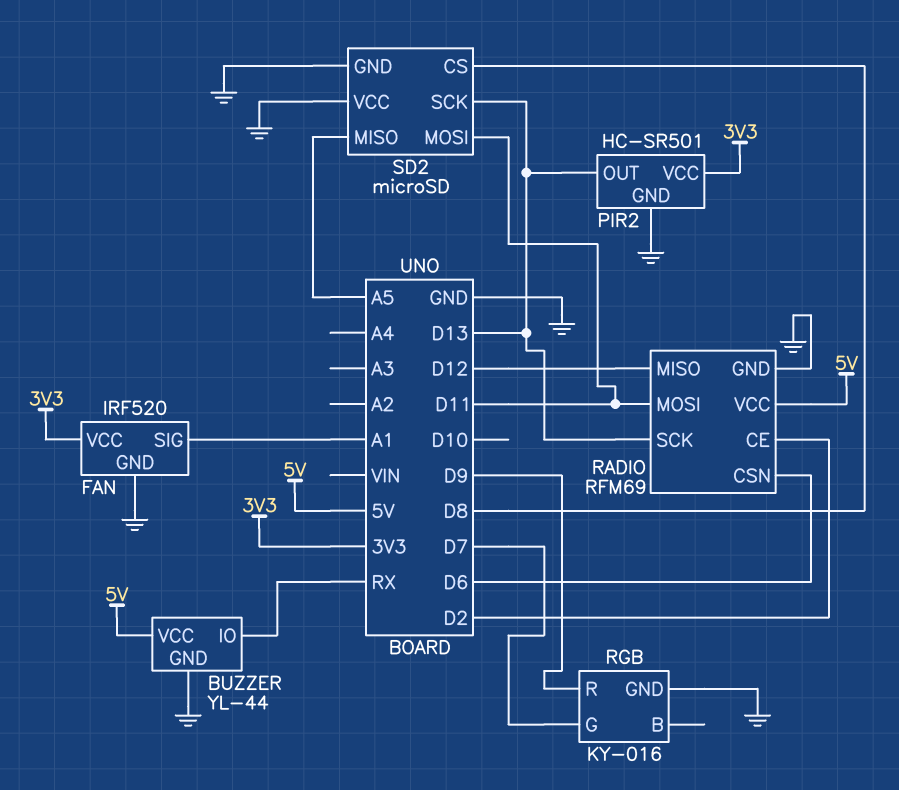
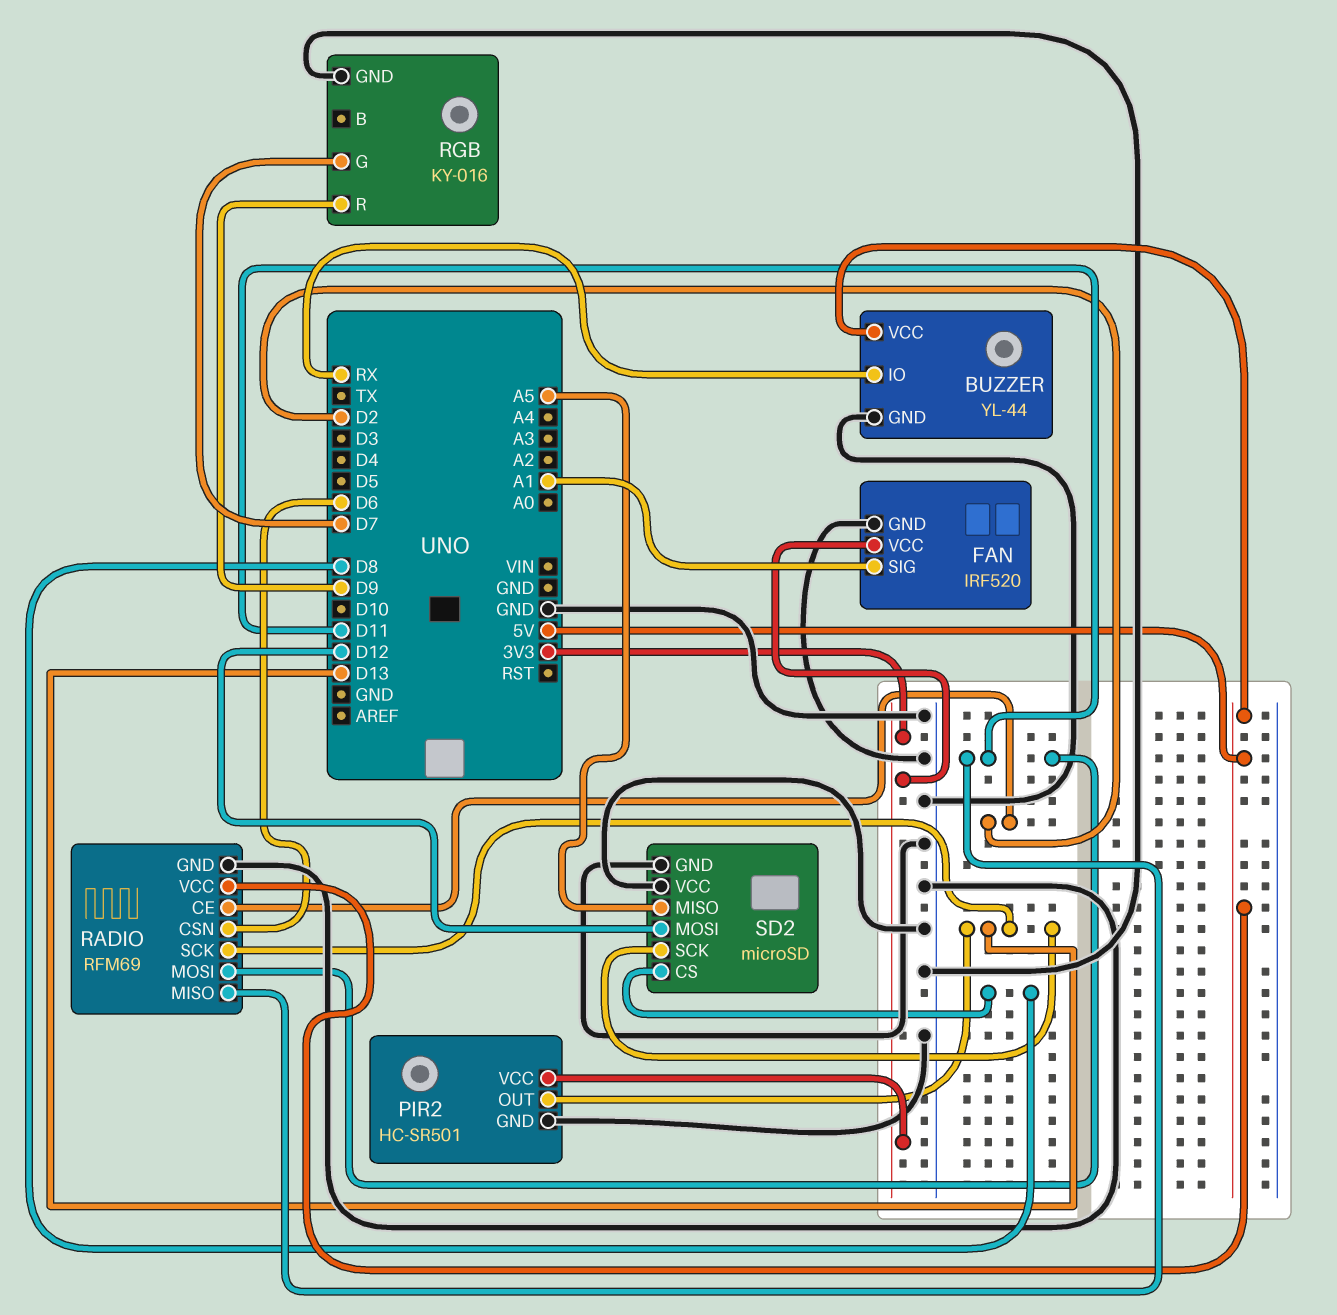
RADIO pin MISO: D12 -> D11
SD2 pin MOSI: D11 -> D12

